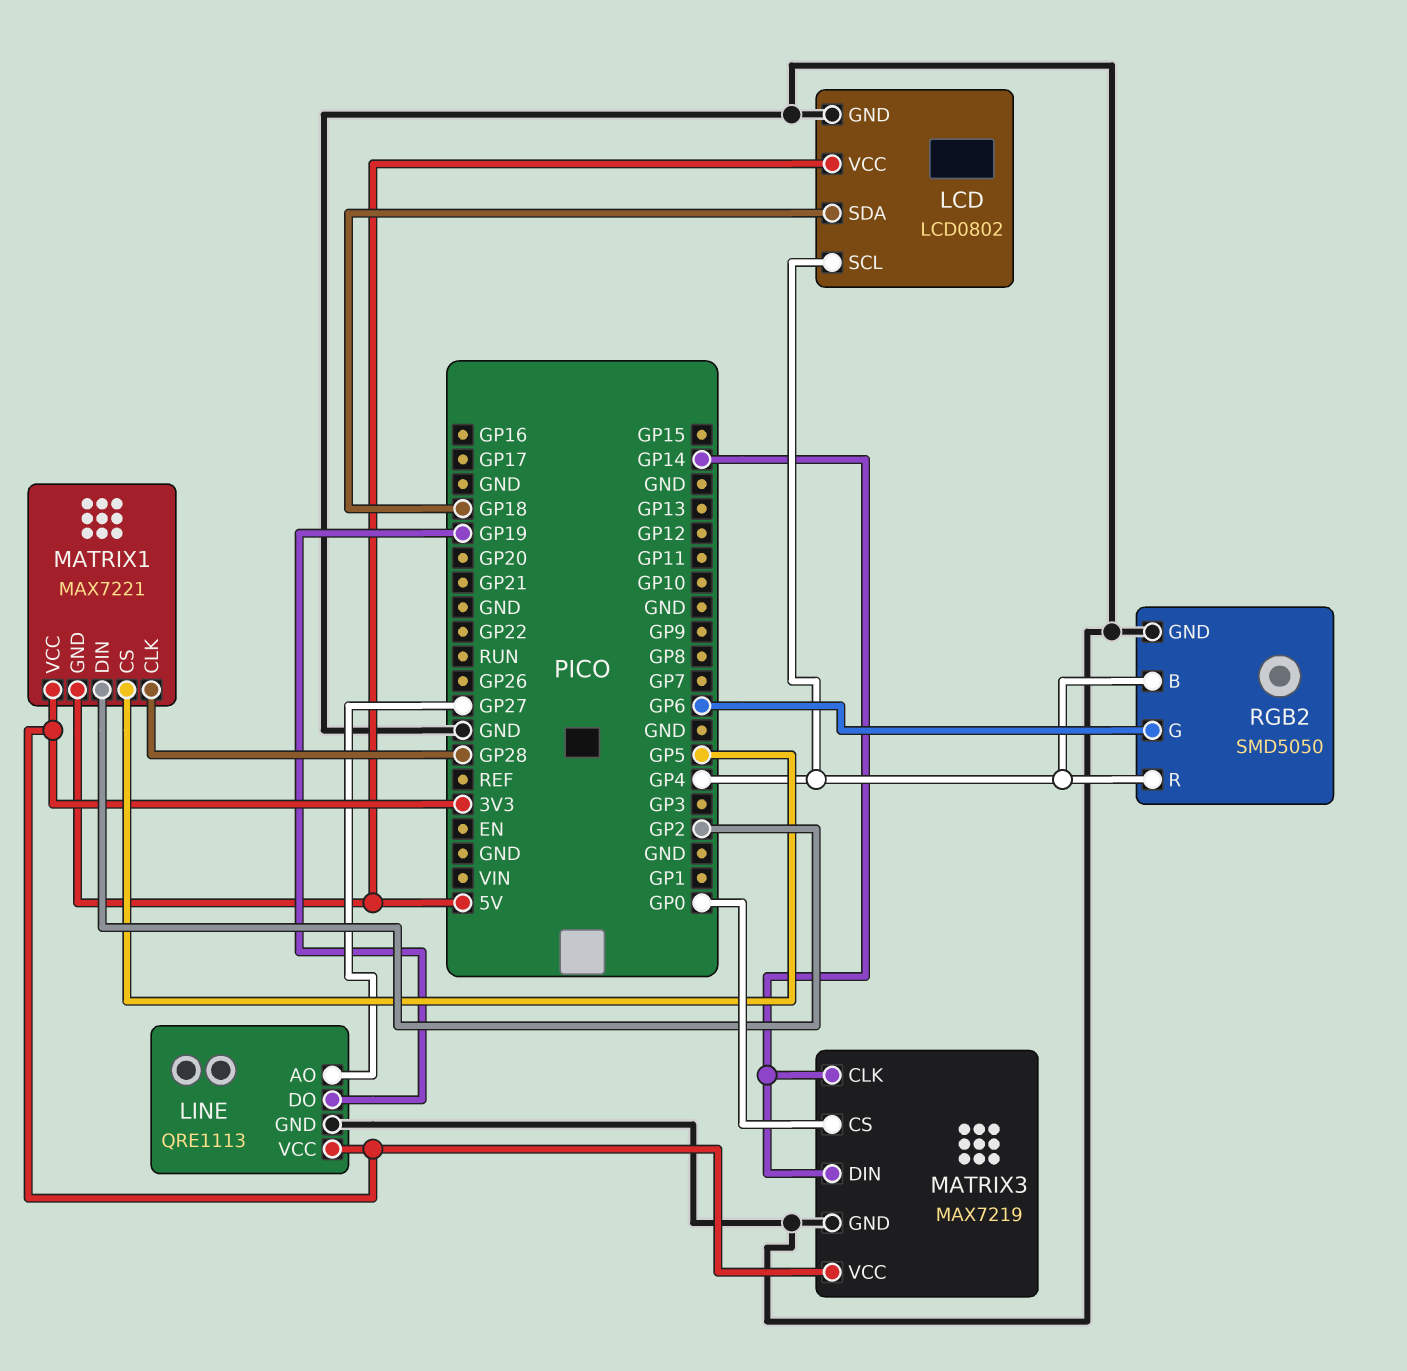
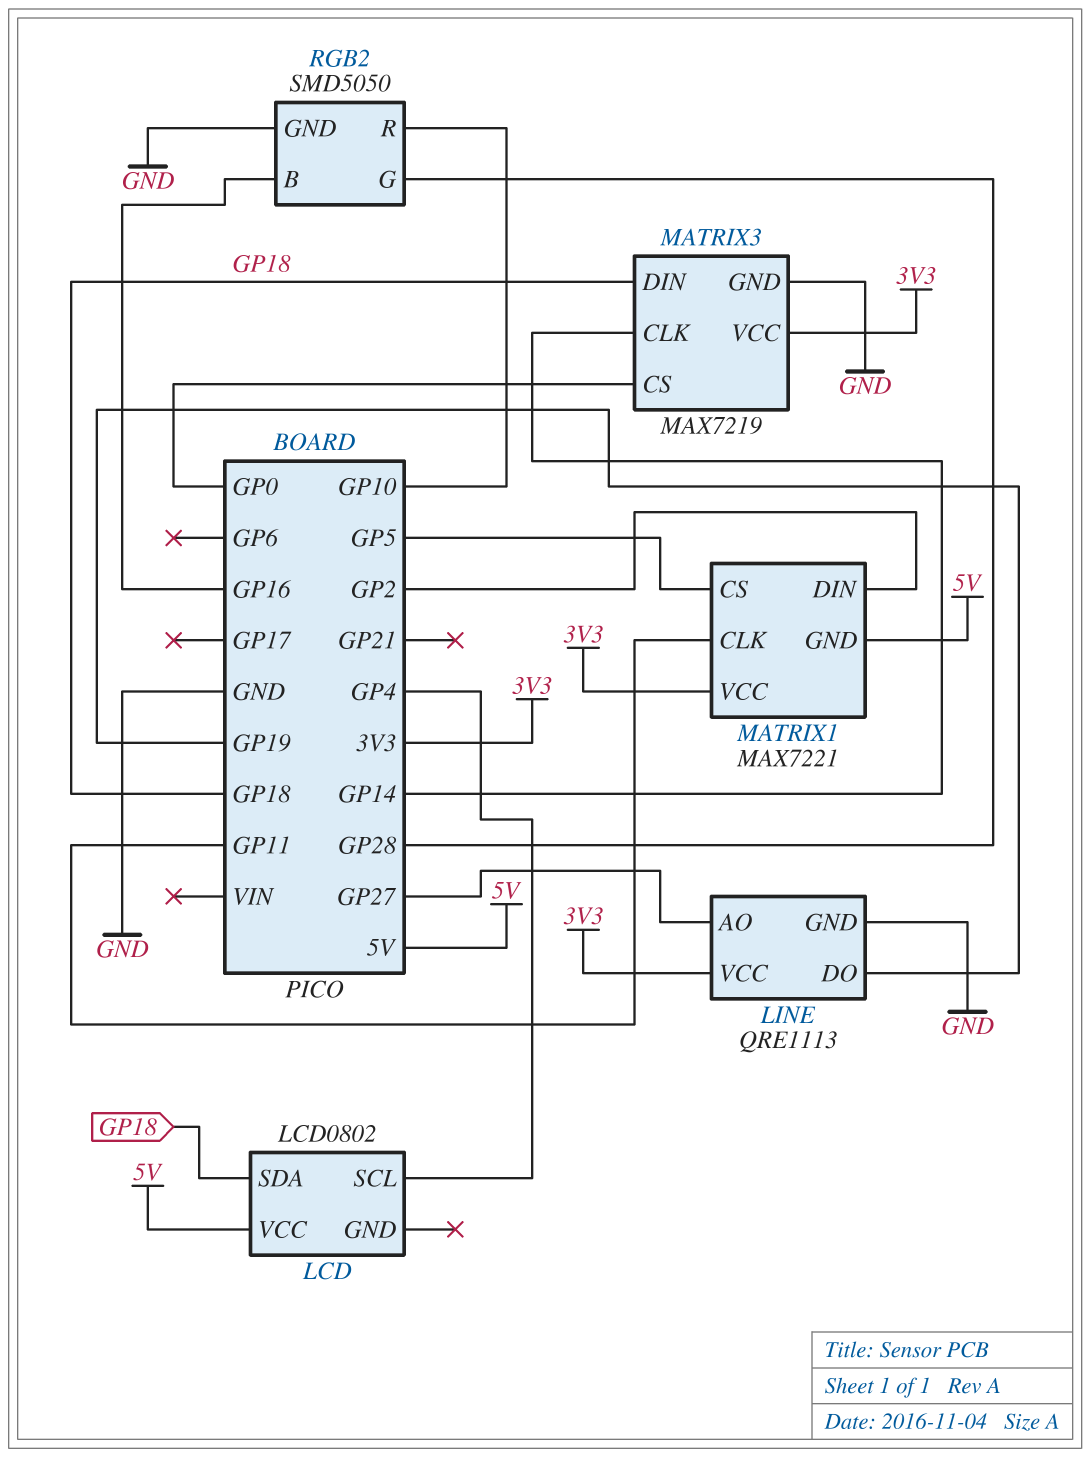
LCD pin GND: GND -> none
MATRIX1 pin CLK: GP28 -> GP11
MATRIX3 pin DIN: GP14 -> GP18
RGB2 pin B: GP4 -> GP16
RGB2 pin G: GP6 -> GP28
RGB2 pin R: GP4 -> GP10

